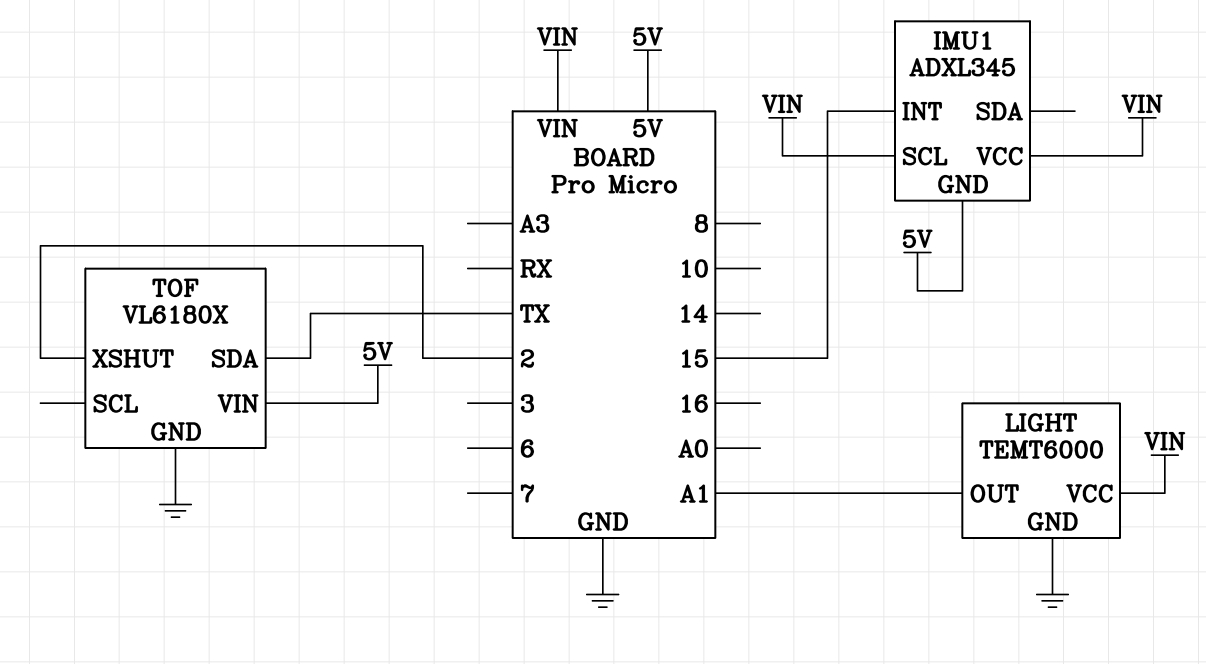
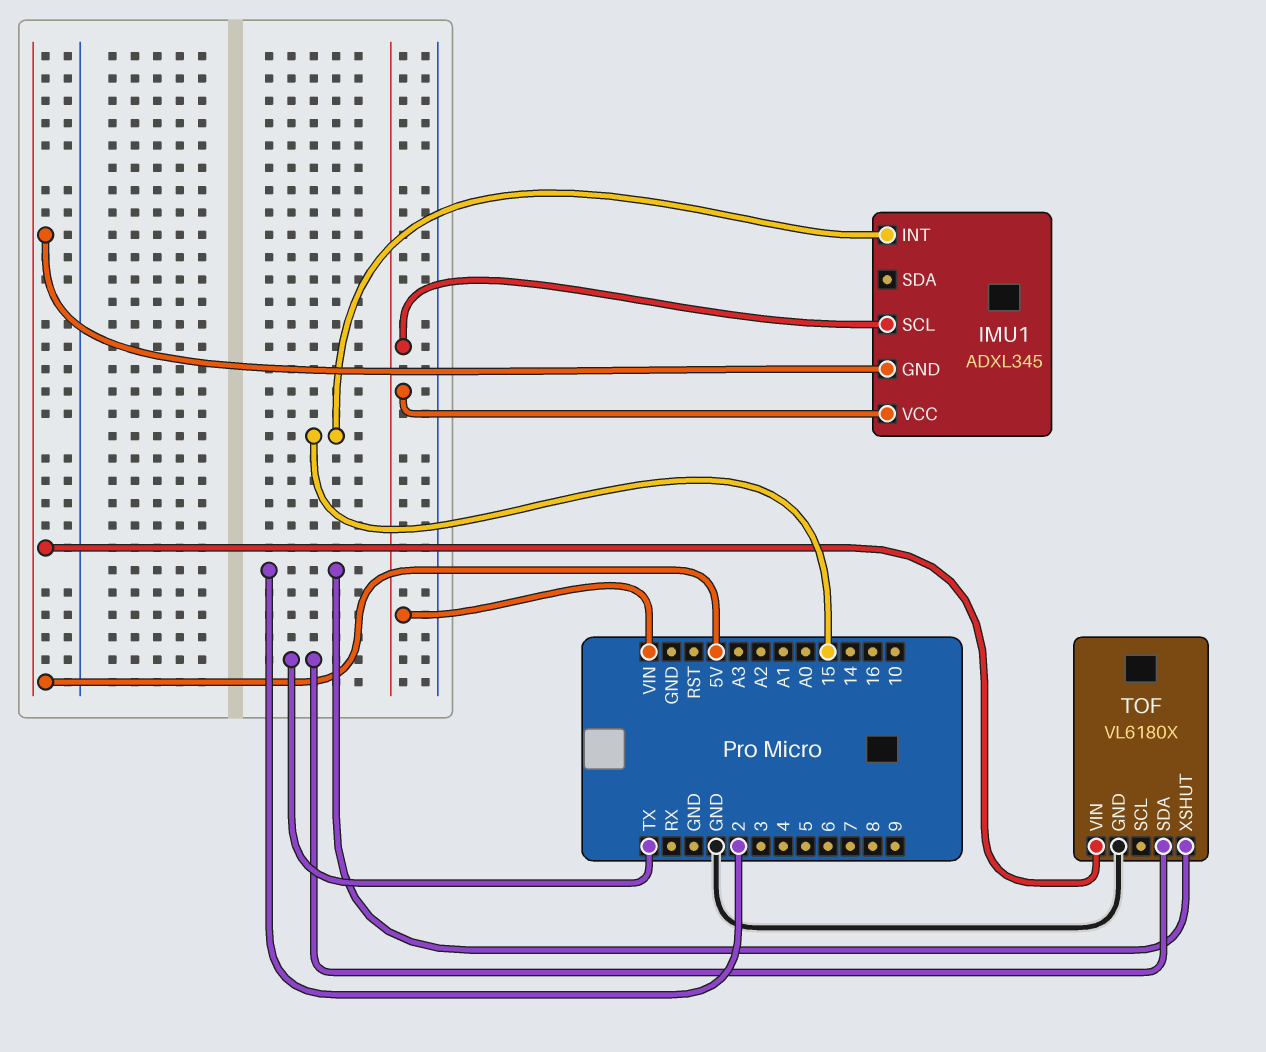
LIGHT: TEMT6000 -> none
LIGHT pin GND: GND -> none
LIGHT pin OUT: A1 -> none
LIGHT pin VCC: VIN -> none

